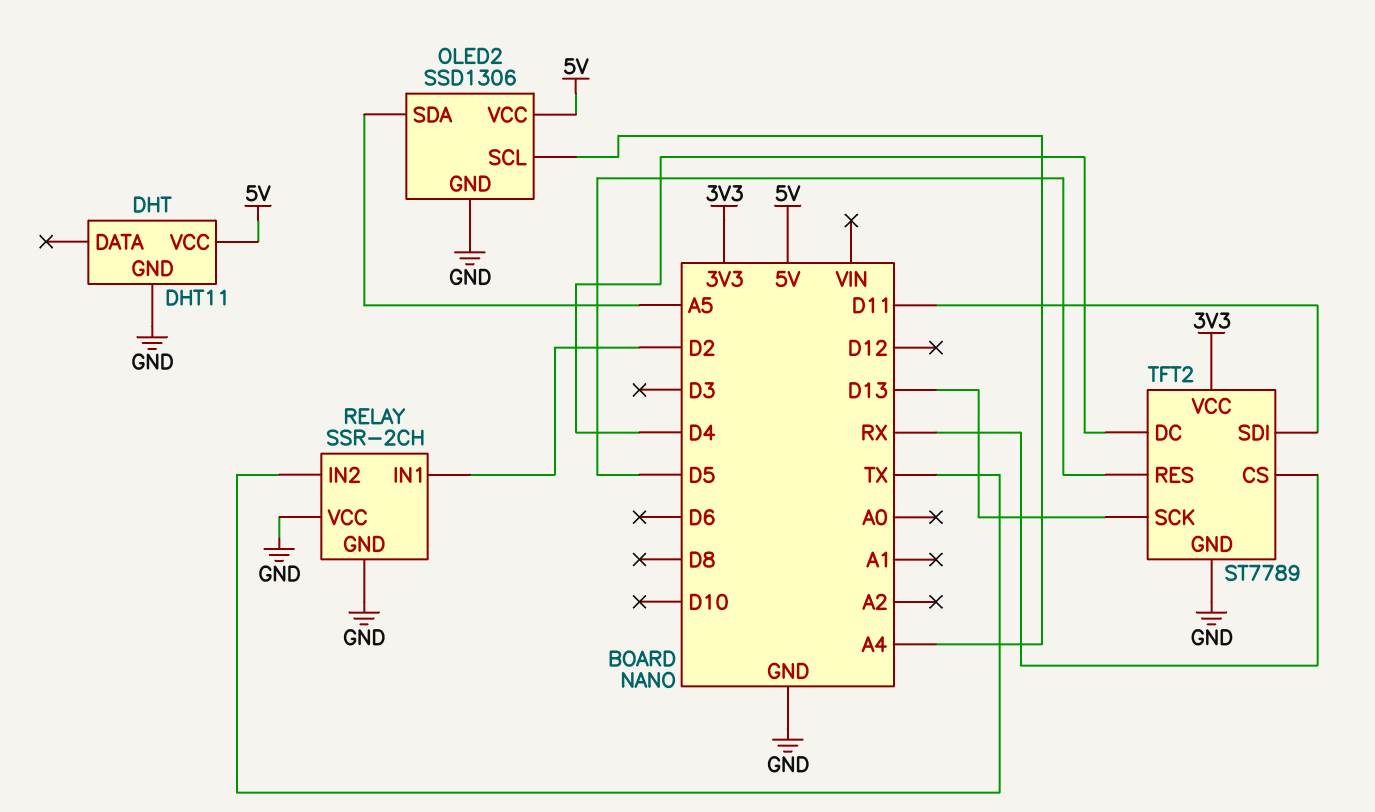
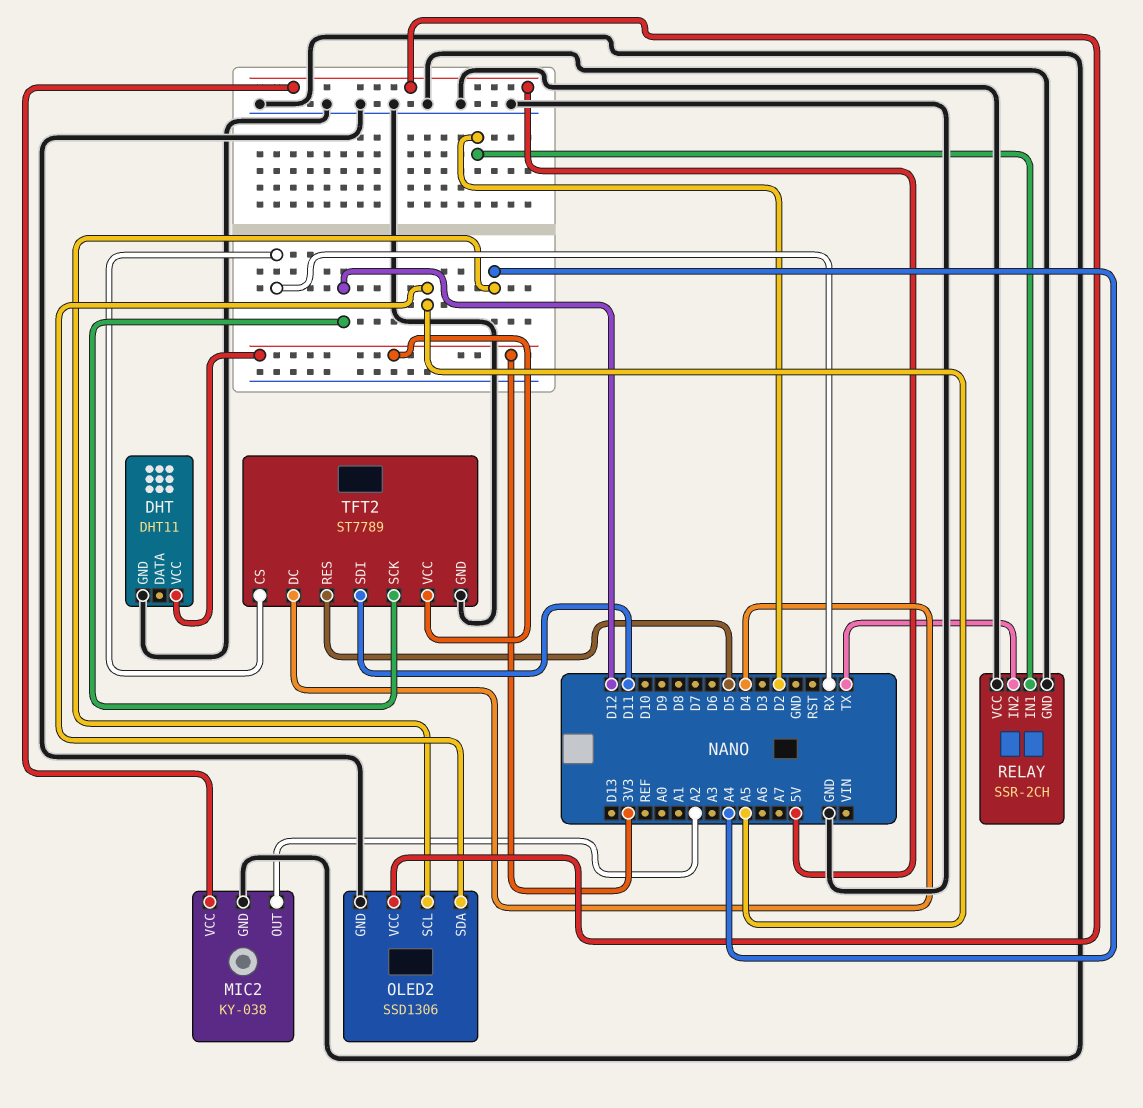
DHT pin VCC: 5V -> 3V3
MIC2: none -> KY-038
MIC2 pin GND: none -> GND
MIC2 pin OUT: none -> A2
MIC2 pin VCC: none -> 5V
TFT2 pin SCK: D13 -> D12

